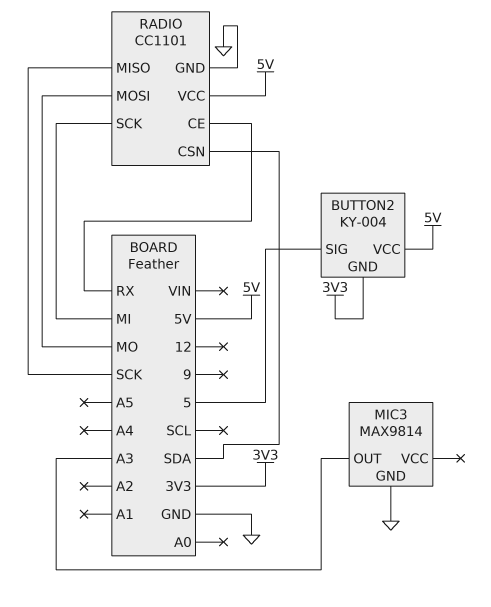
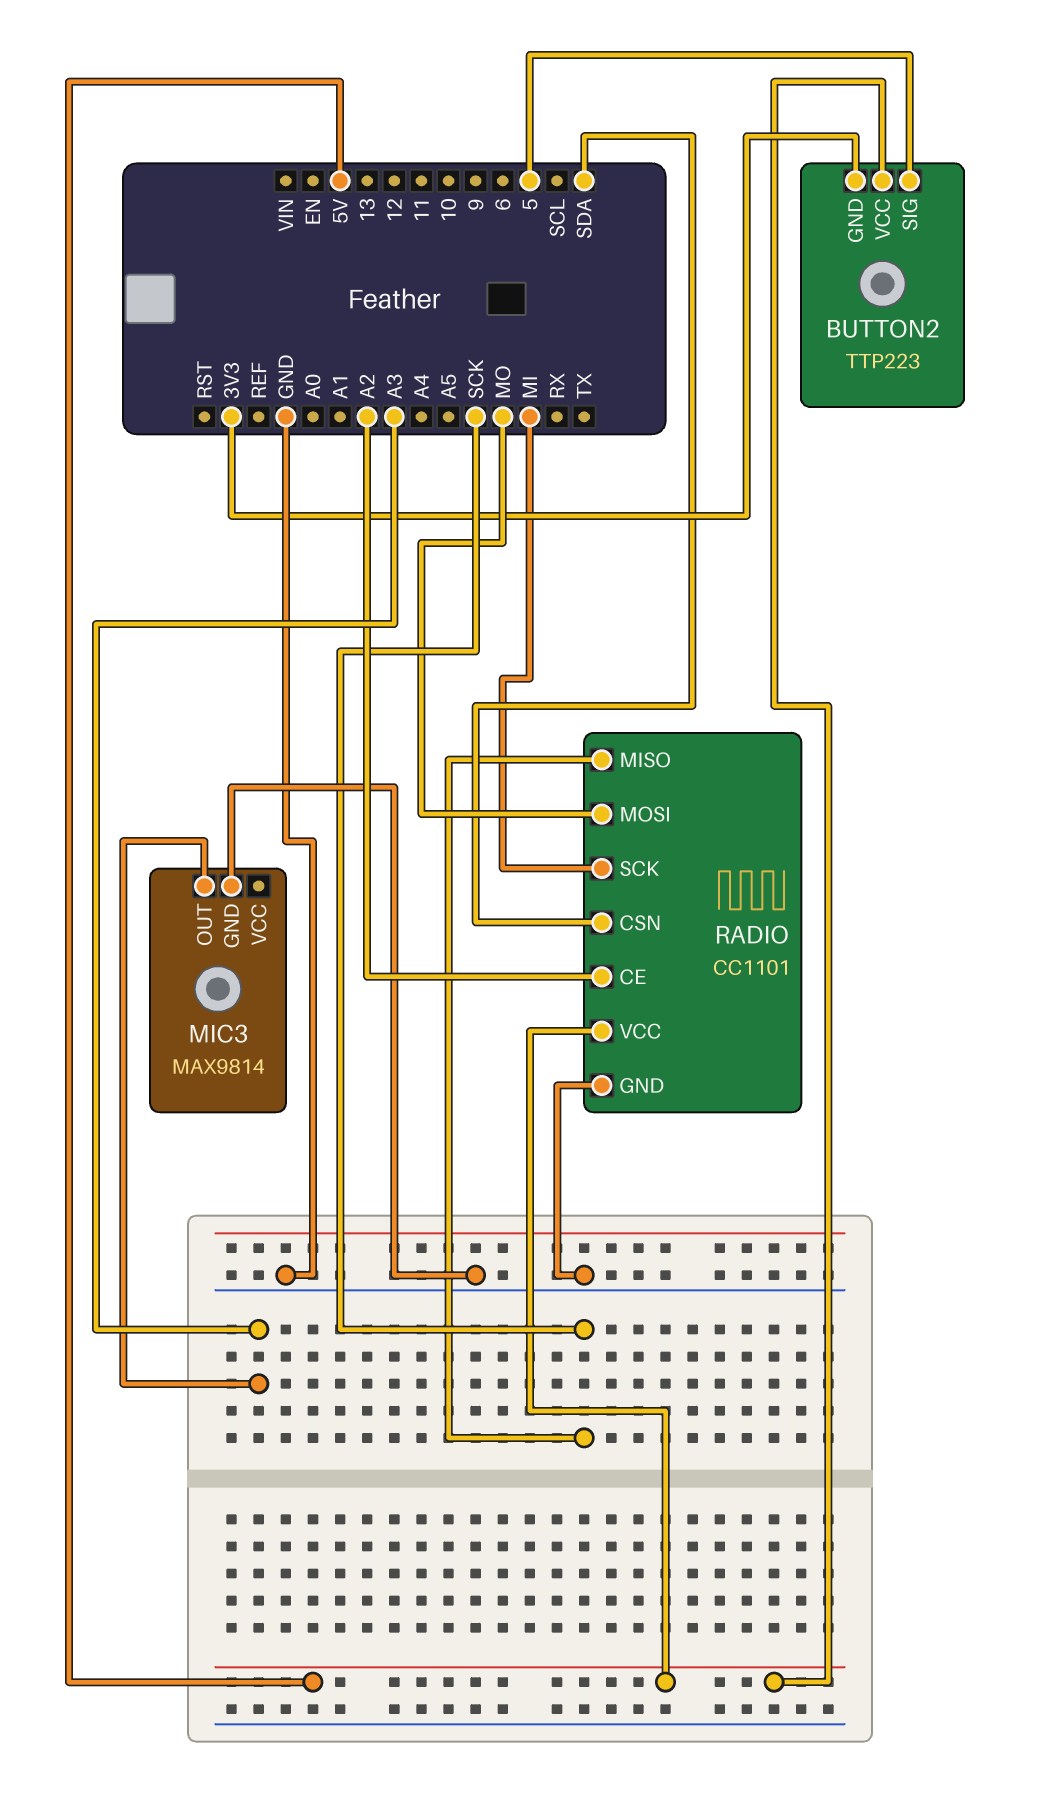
BUTTON2: KY-004 -> TTP223
RADIO pin CE: RX -> A2

